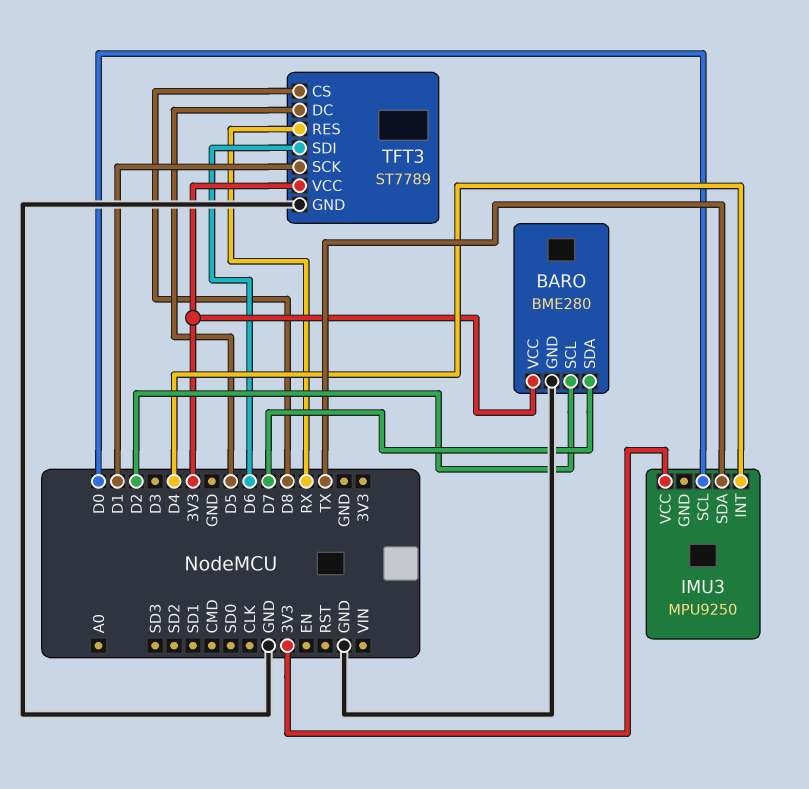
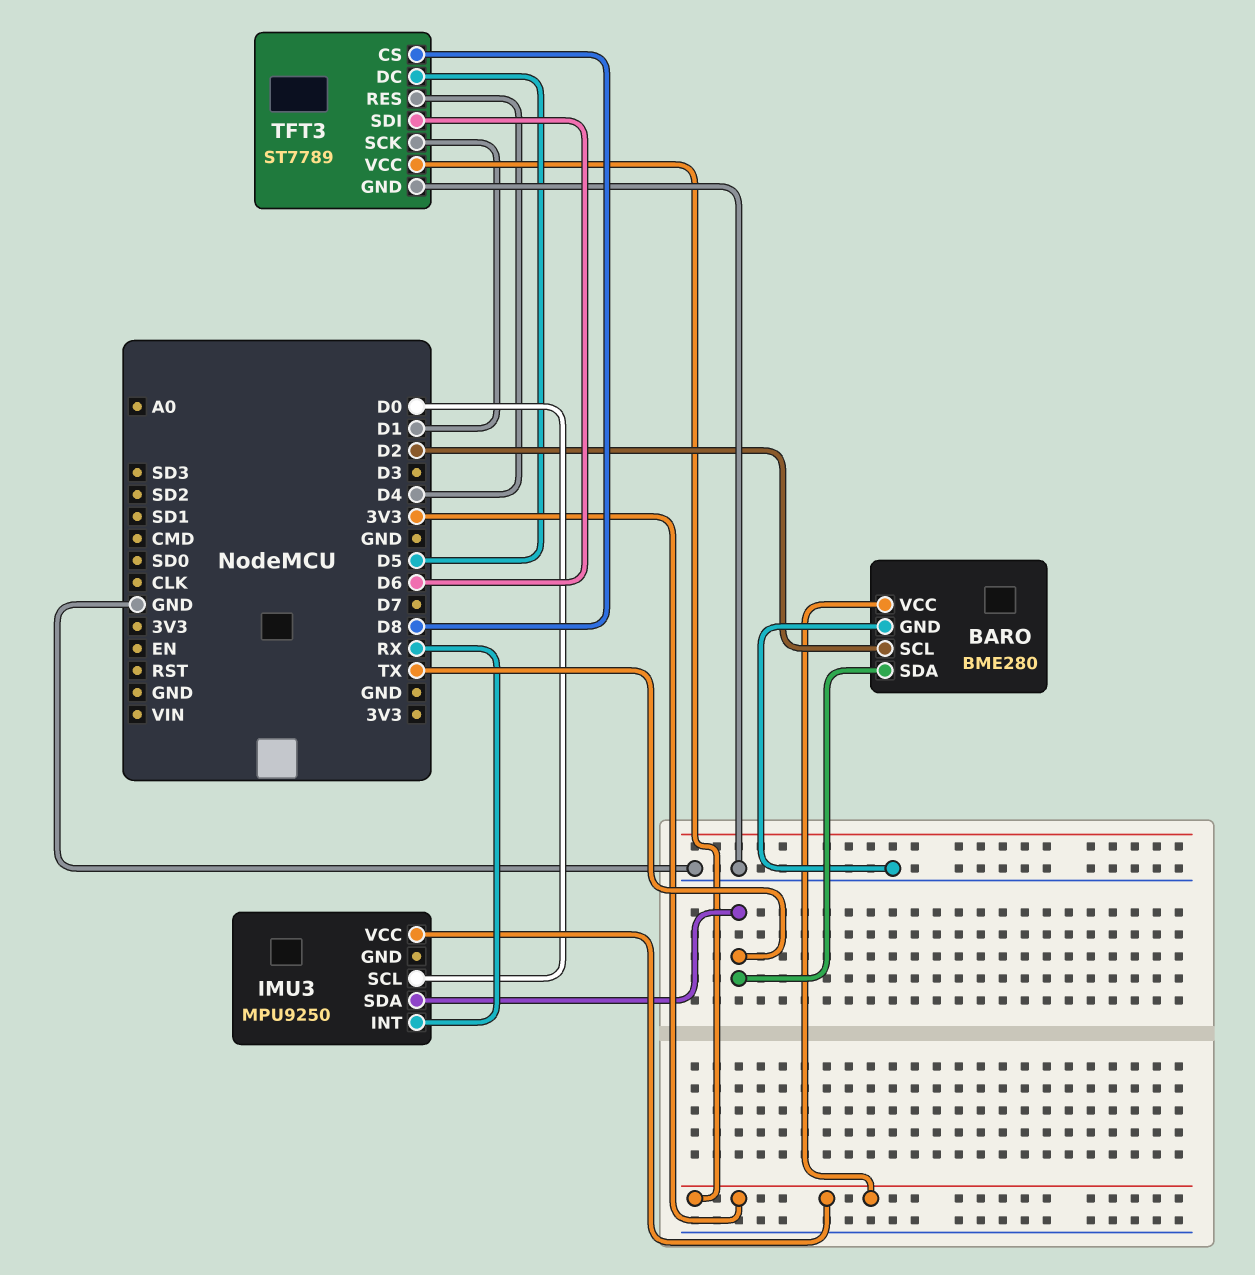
BARO pin SDA: D7 -> TX
IMU3 pin INT: D4 -> RX
TFT3 pin RES: RX -> D4

